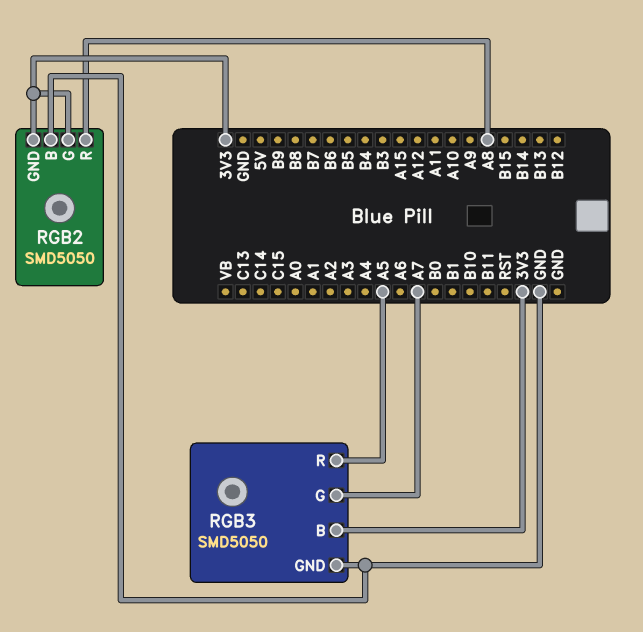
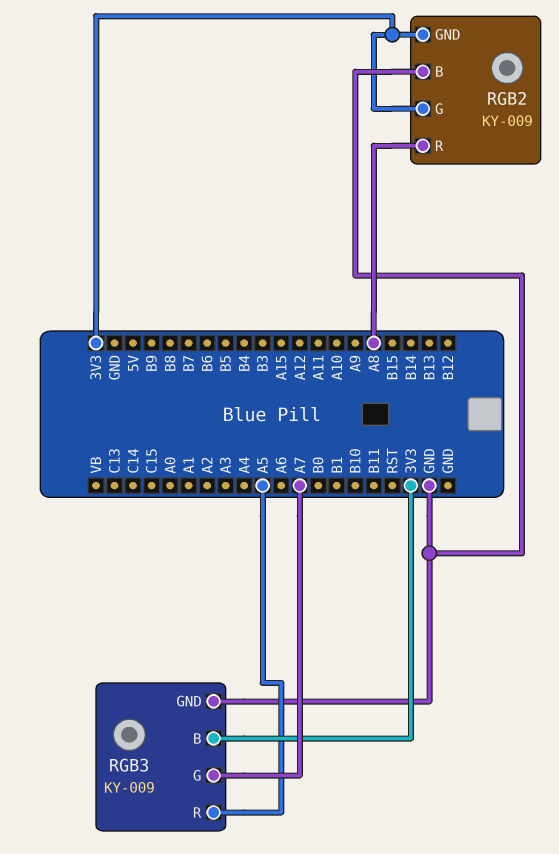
RGB2: SMD5050 -> KY-009
RGB3: SMD5050 -> KY-009

